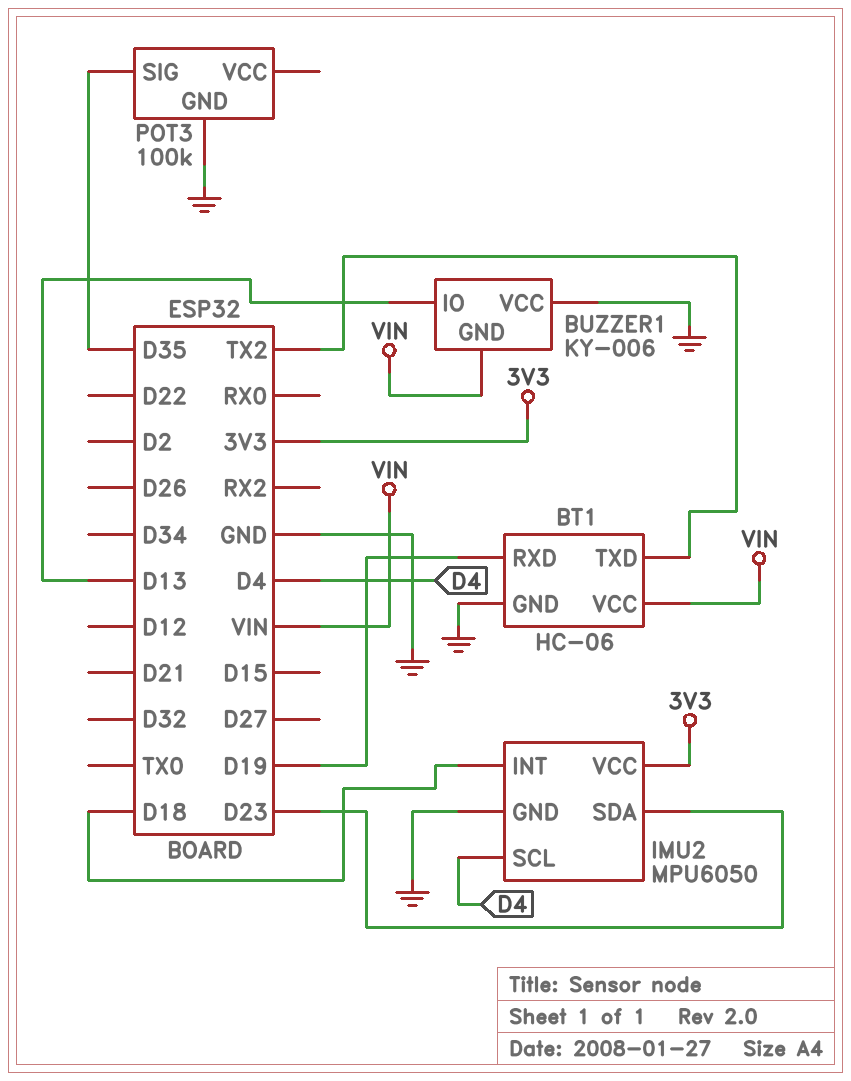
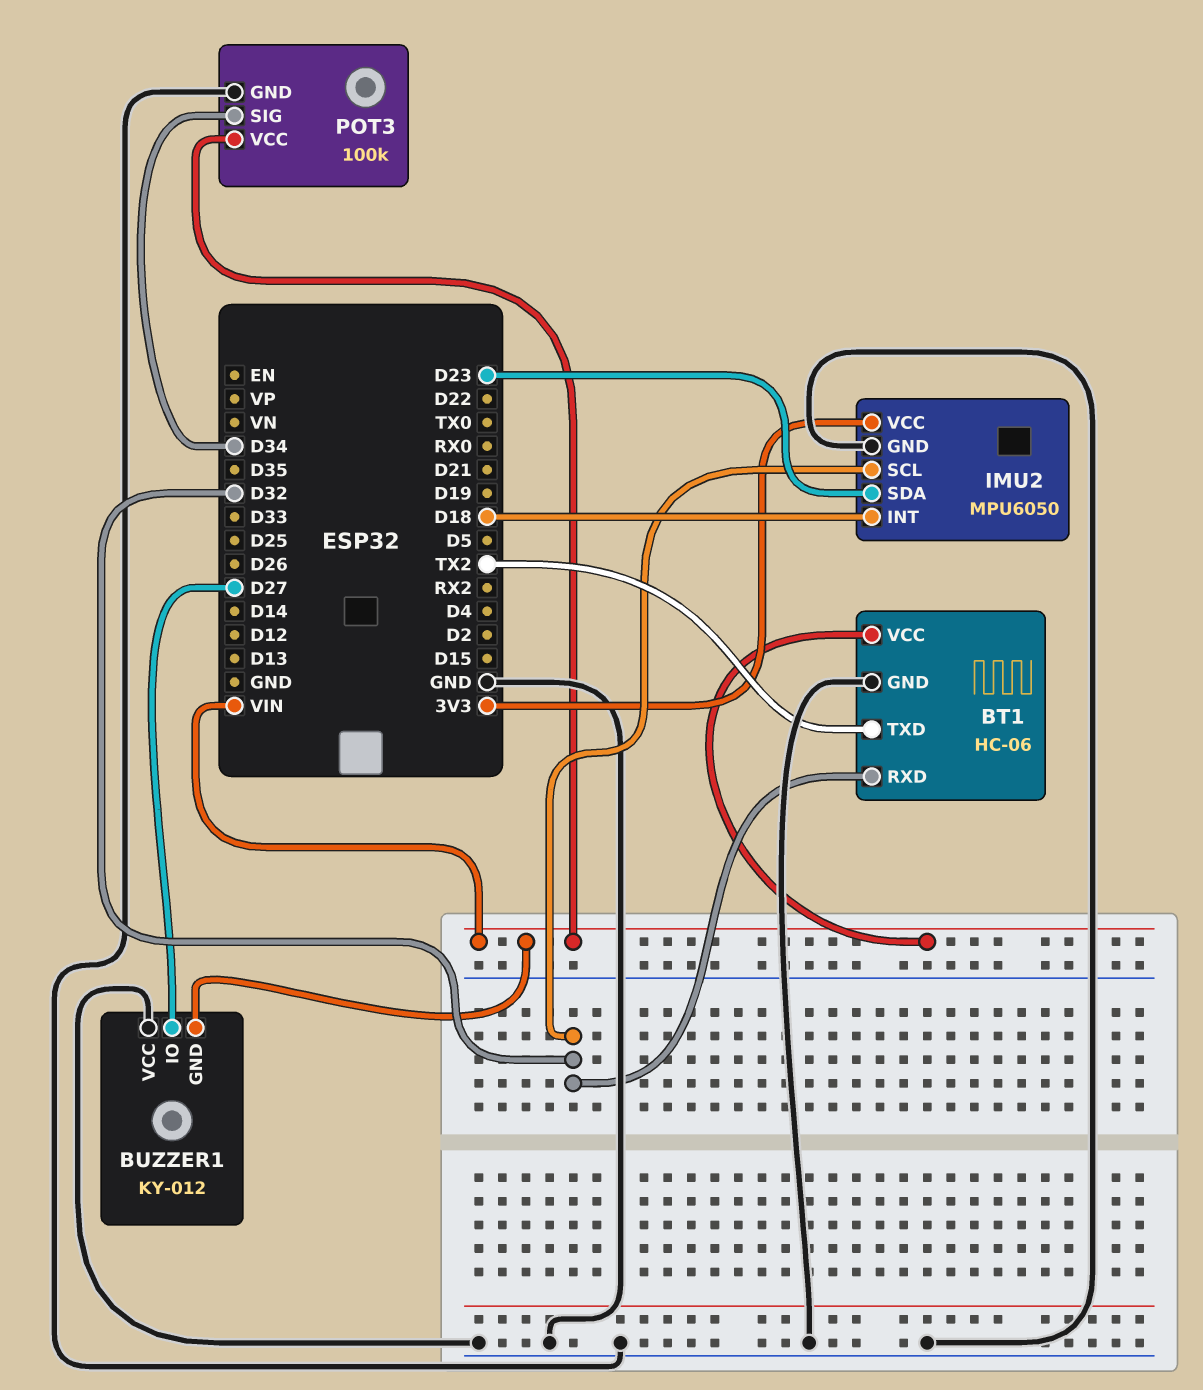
BT1 pin RXD: D19 -> D32
BUZZER1: KY-006 -> KY-012
BUZZER1 pin IO: D13 -> D27
IMU2 pin SCL: D4 -> D32
POT3 pin SIG: D35 -> D34
POT3 pin VCC: none -> VIN

